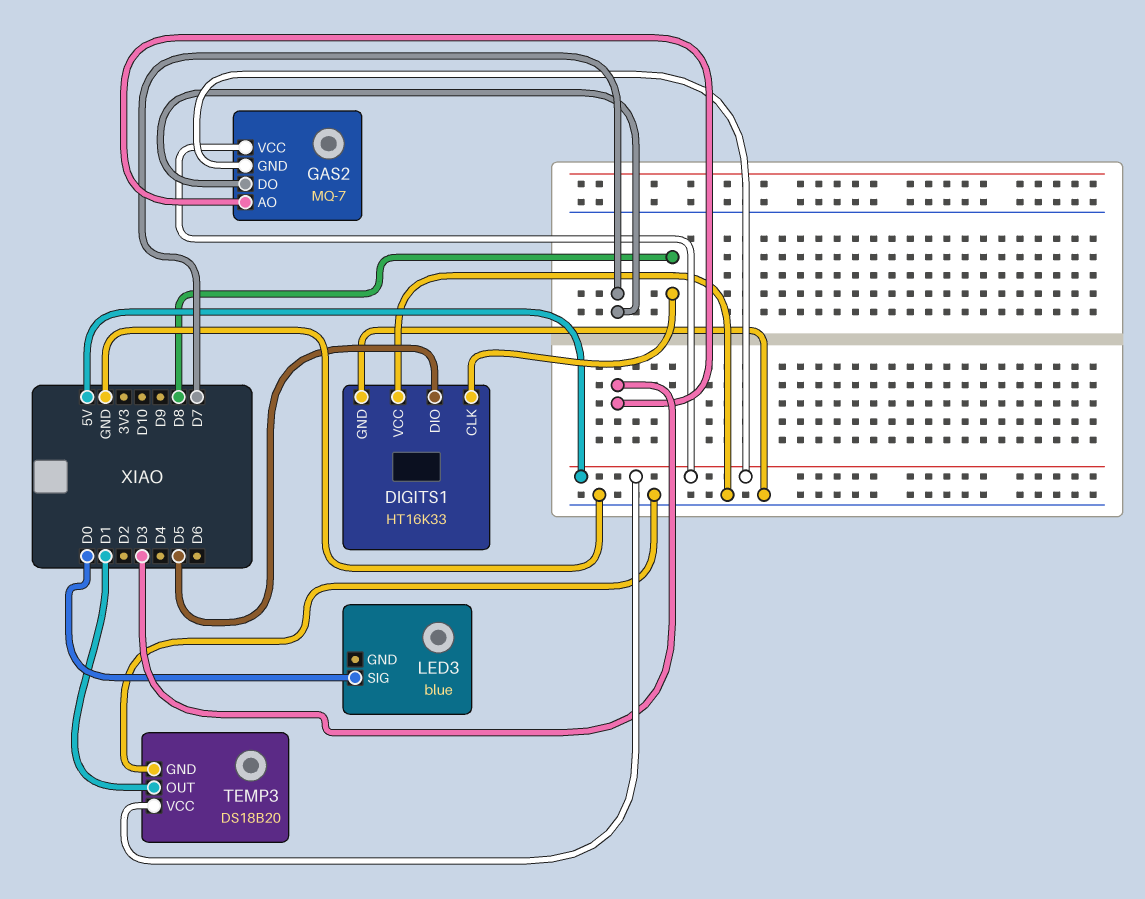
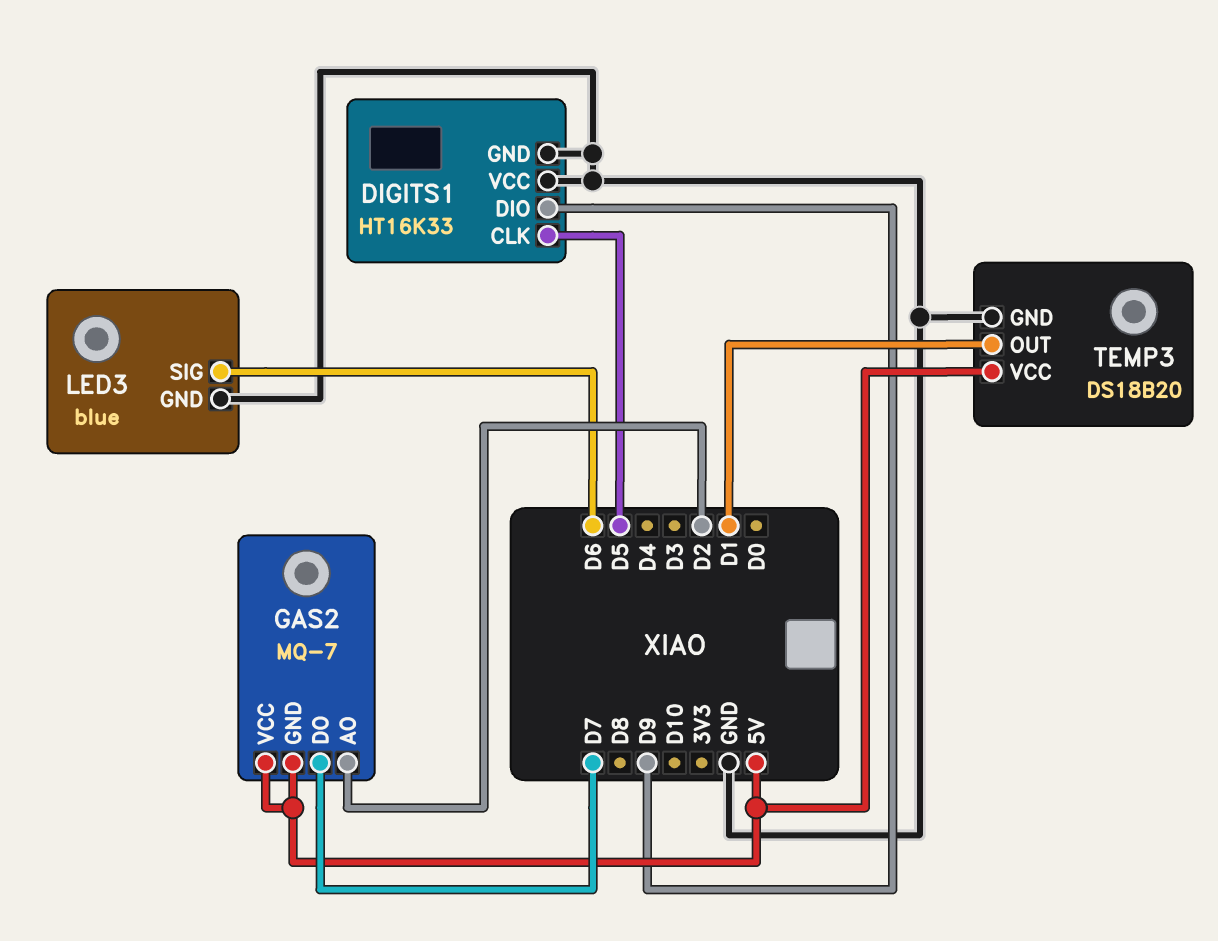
DIGITS1 pin CLK: D8 -> D5
DIGITS1 pin DIO: D5 -> D9
GAS2 pin AO: D3 -> D2
LED3 pin GND: none -> GND
LED3 pin SIG: D0 -> D6

